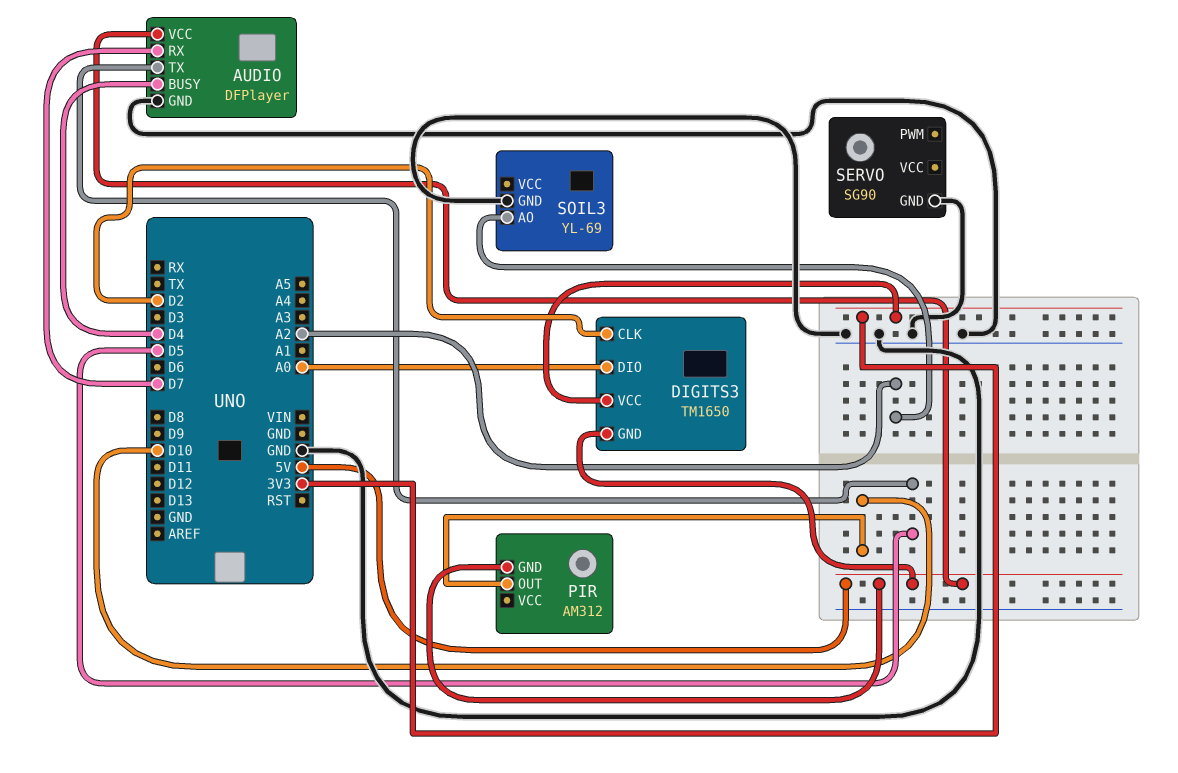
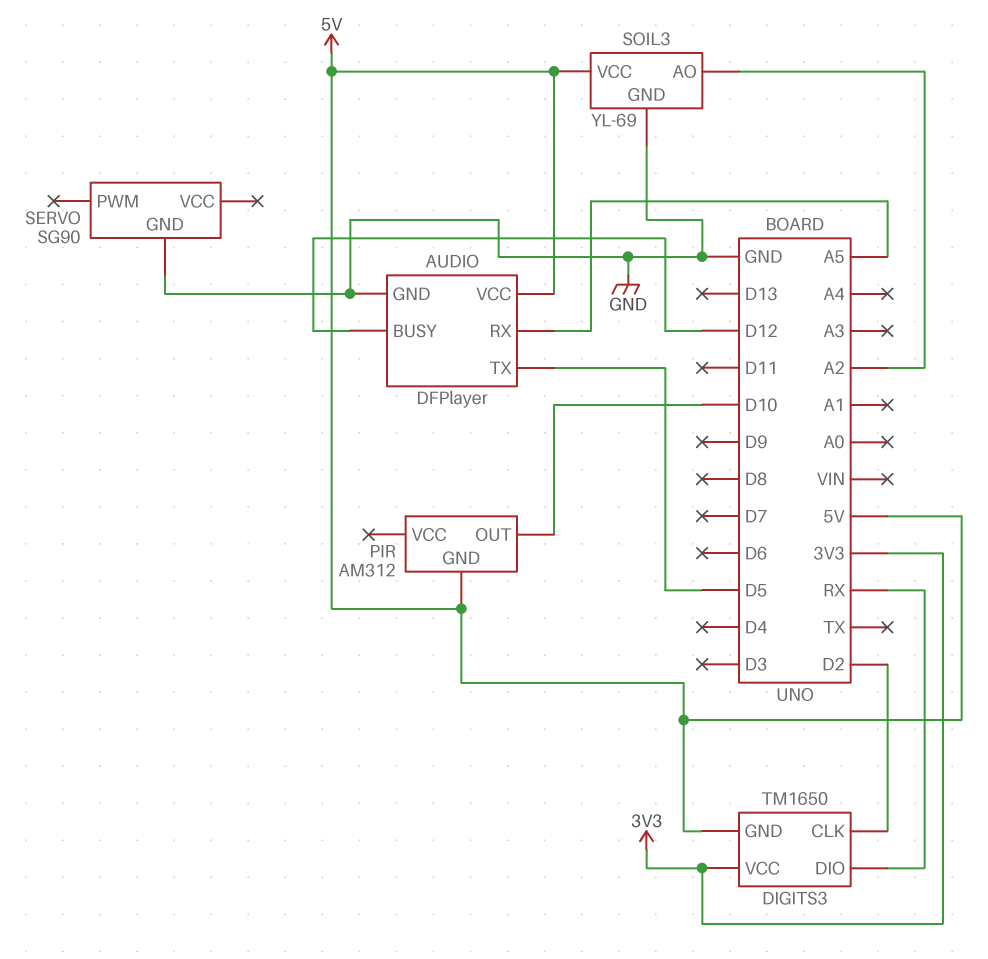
AUDIO pin BUSY: D4 -> D12
AUDIO pin RX: D7 -> A5
DIGITS3 pin DIO: A0 -> RX
SOIL3 pin VCC: none -> 5V

